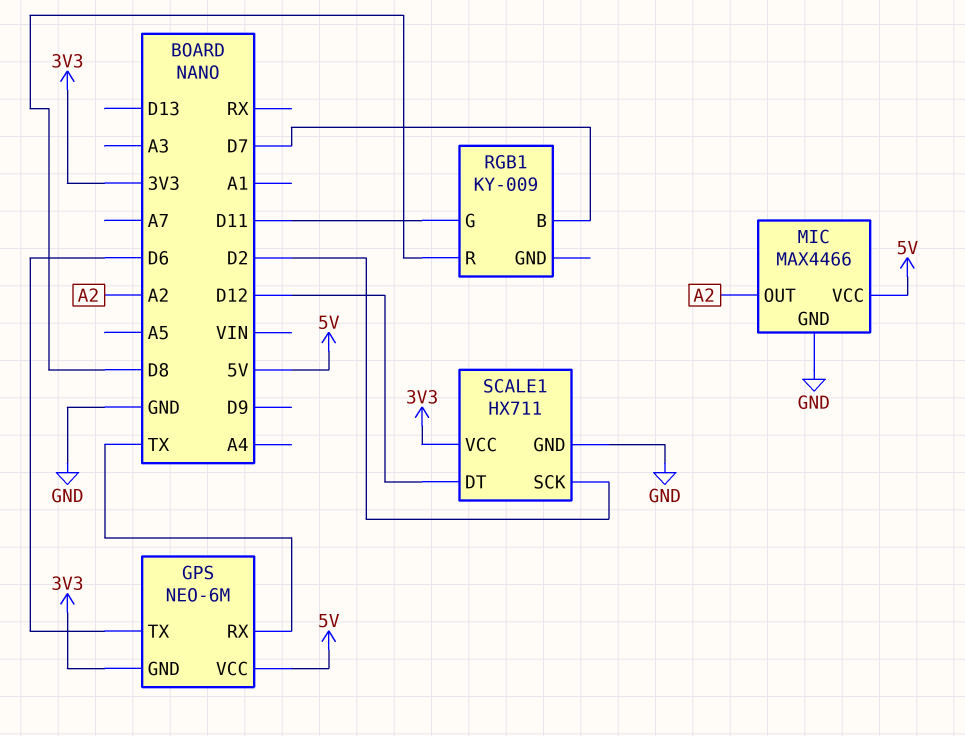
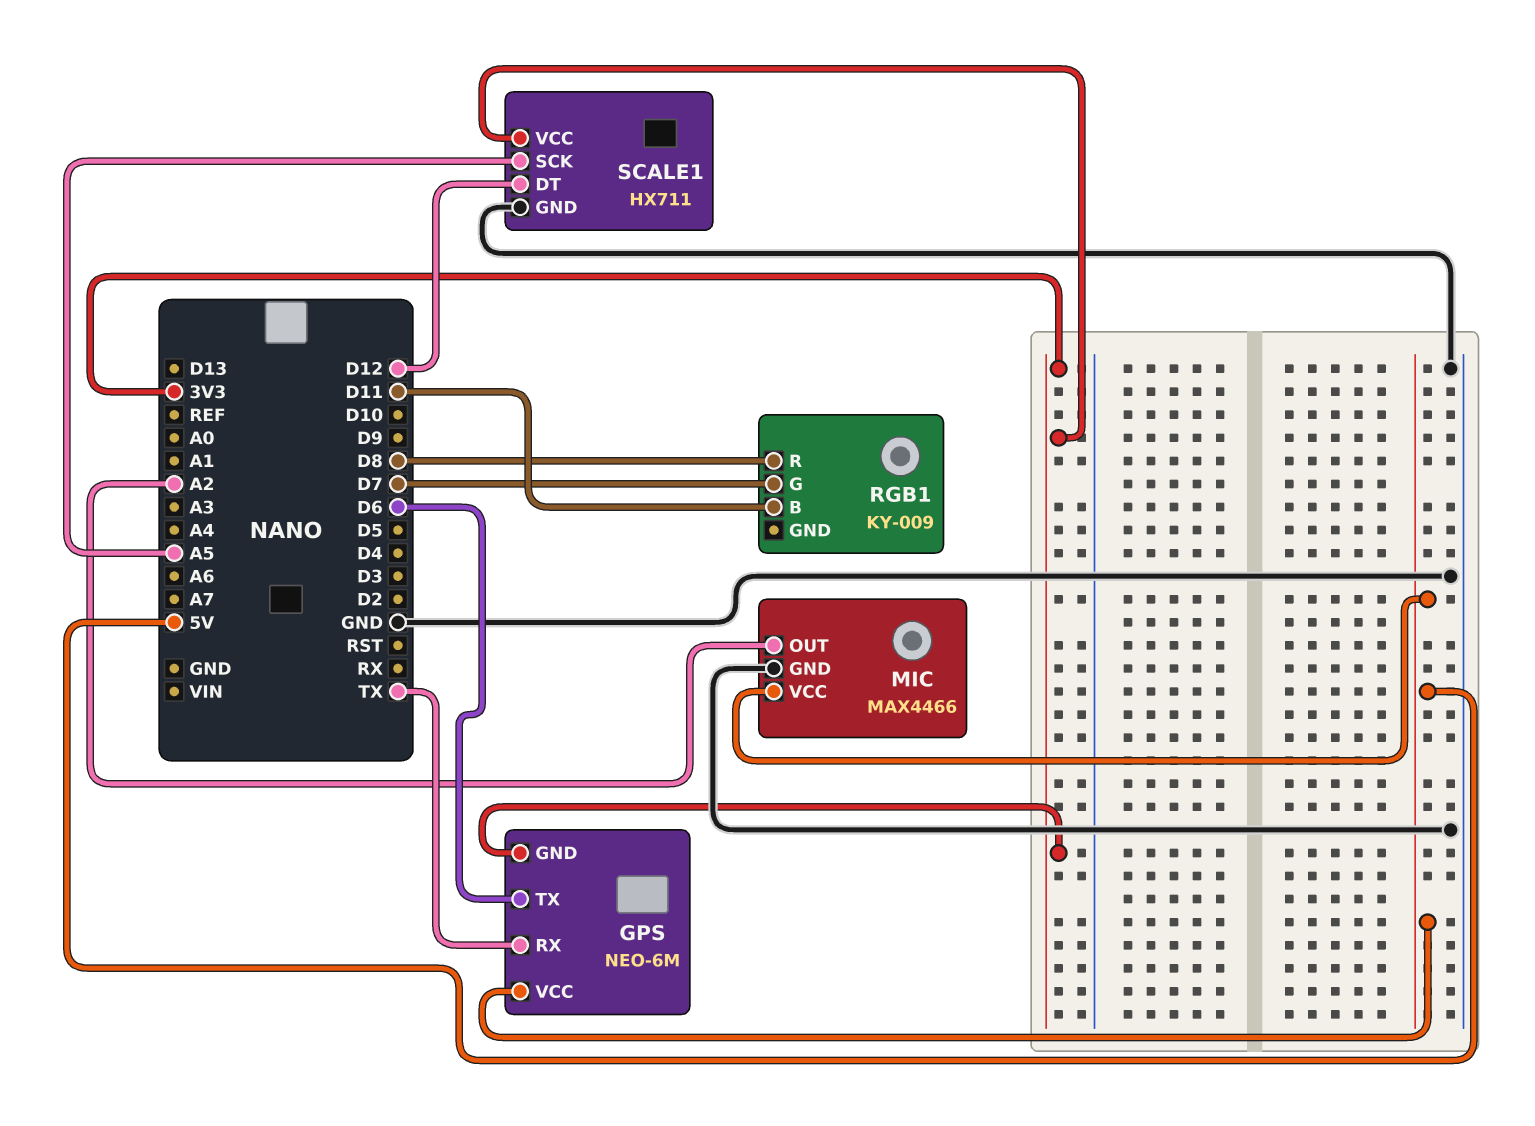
RGB1 pin B: D7 -> D11
RGB1 pin G: D11 -> D7
SCALE1 pin SCK: D2 -> A5

